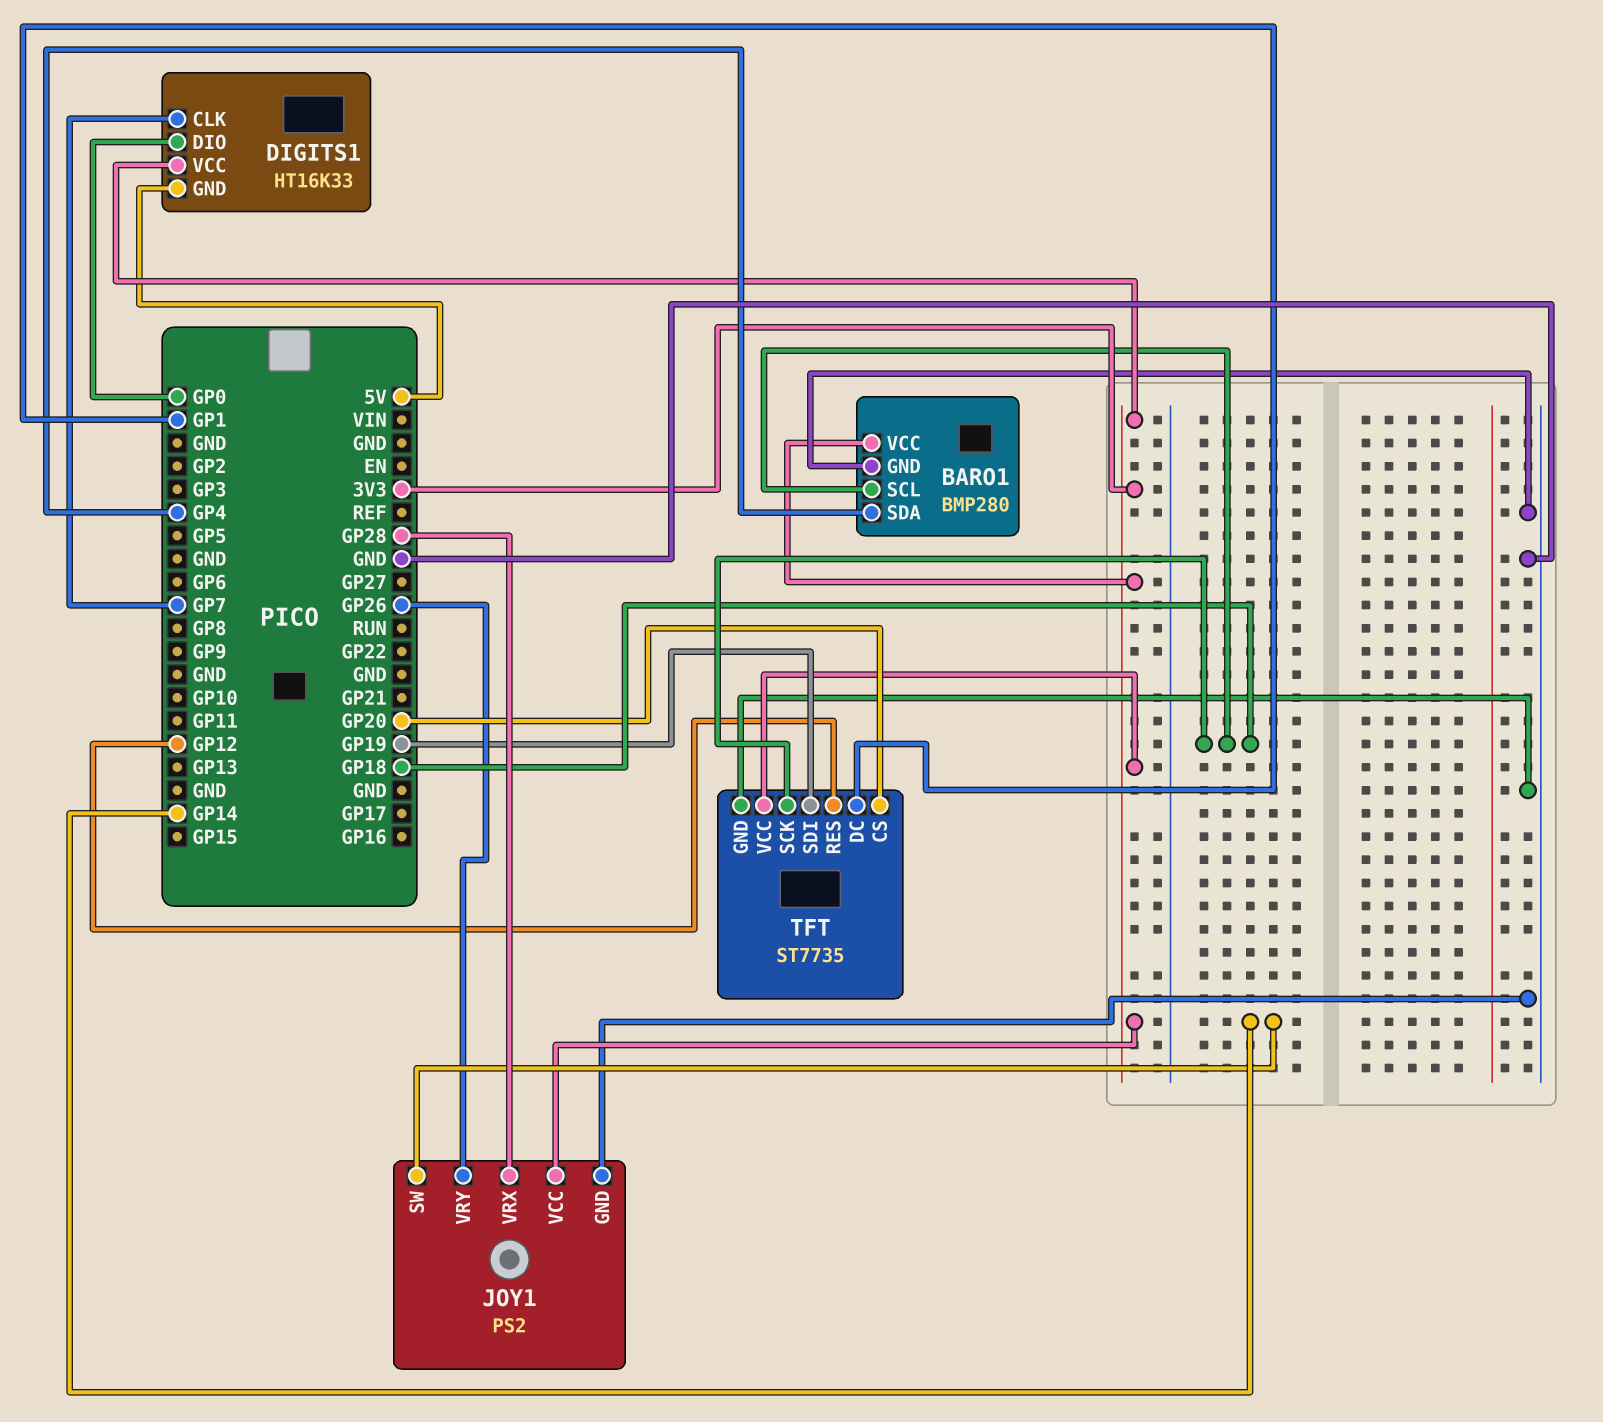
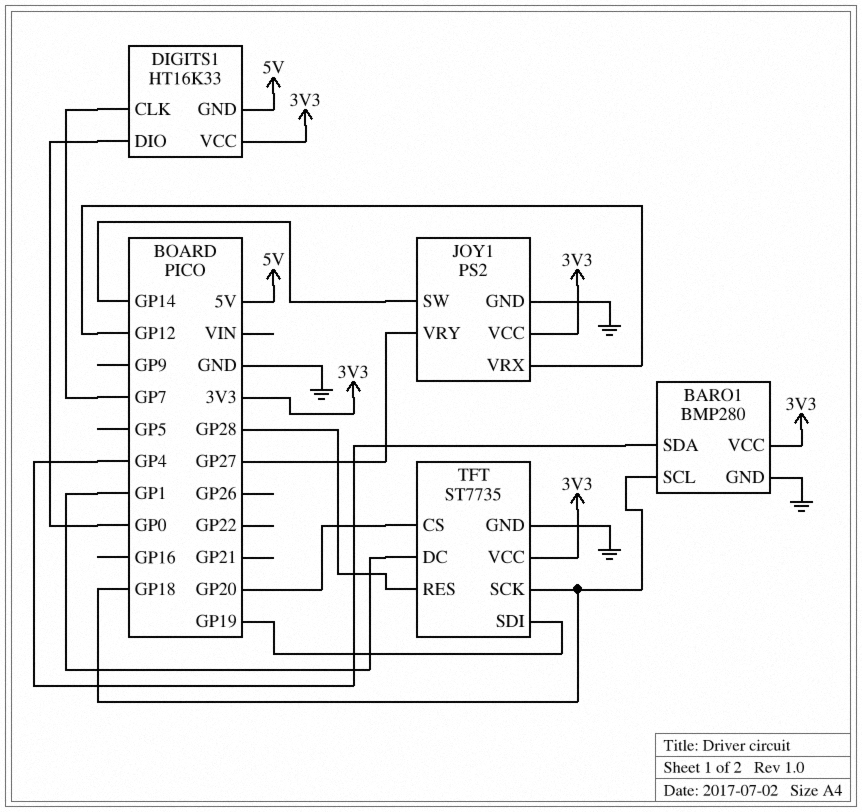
JOY1 pin VRX: GP28 -> GP12
JOY1 pin VRY: GP26 -> GP27
TFT pin RES: GP12 -> GP28

